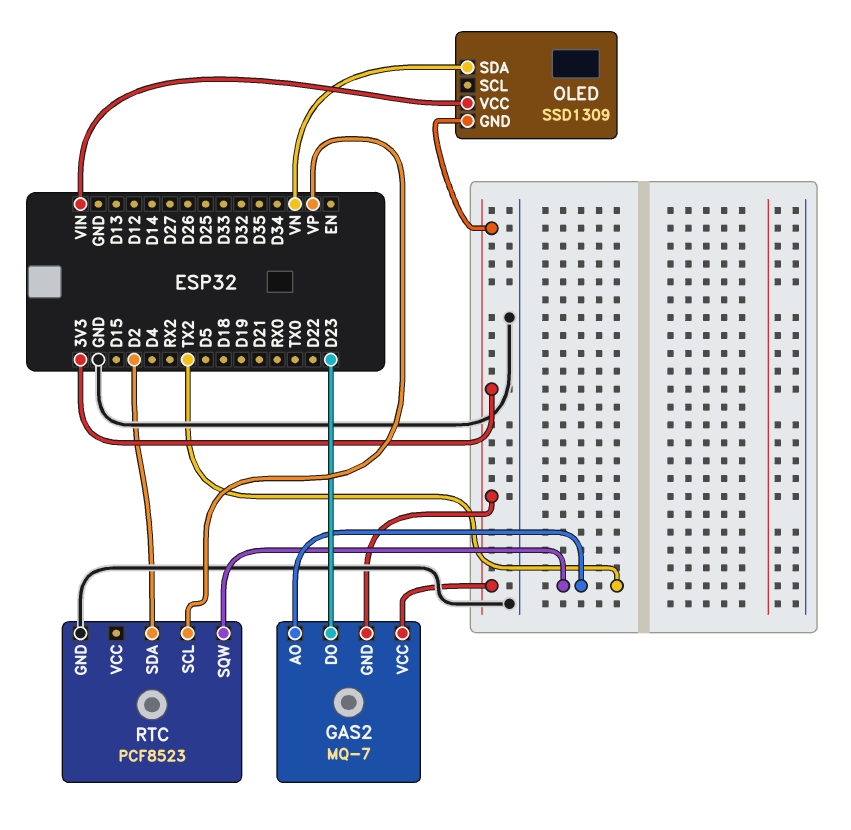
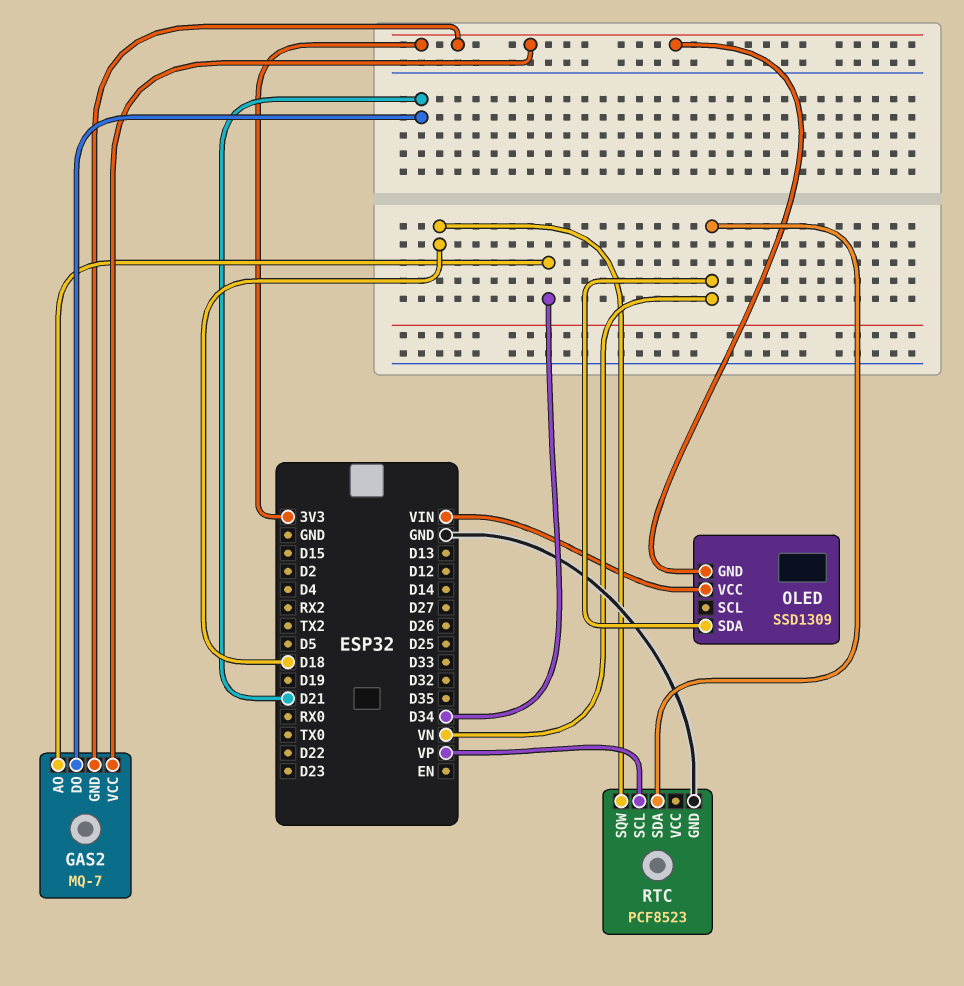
GAS2 pin AO: TX2 -> D34
GAS2 pin DO: D23 -> D21
RTC pin SDA: D2 -> VN
RTC pin SQW: TX2 -> D18

